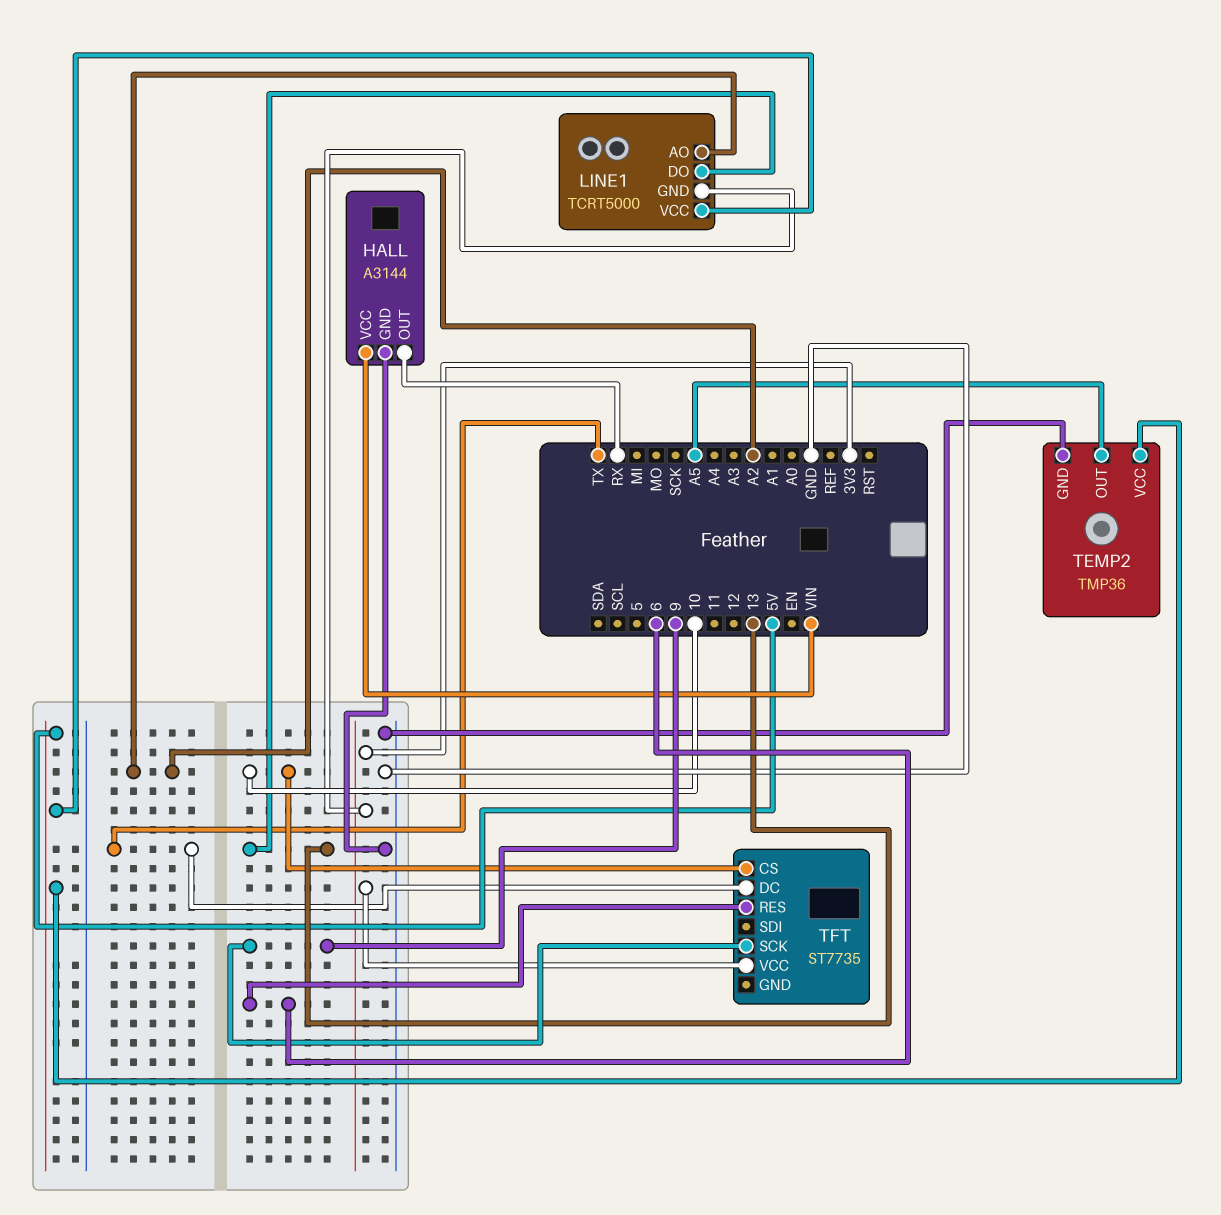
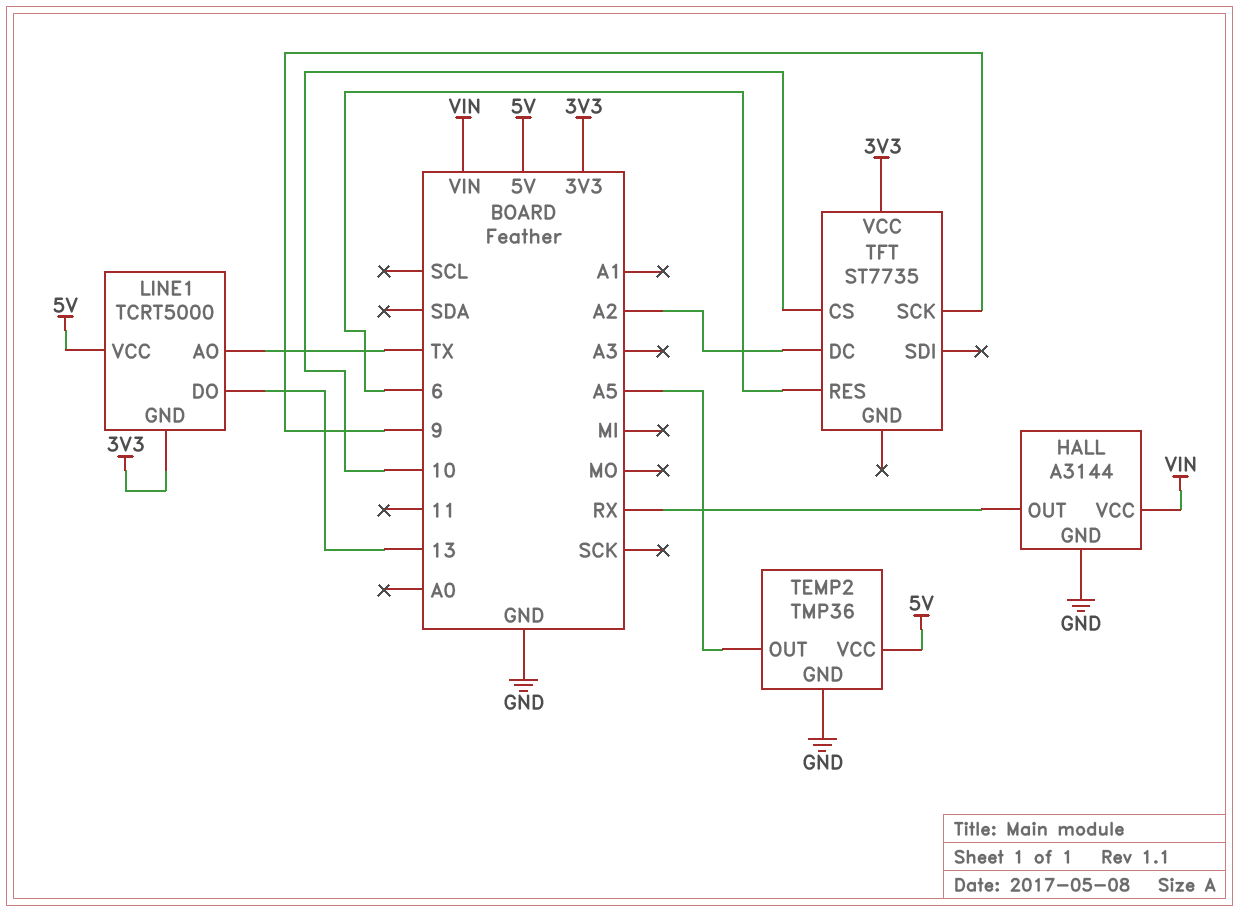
LINE1 pin AO: A2 -> TX
TFT pin DC: TX -> A2

